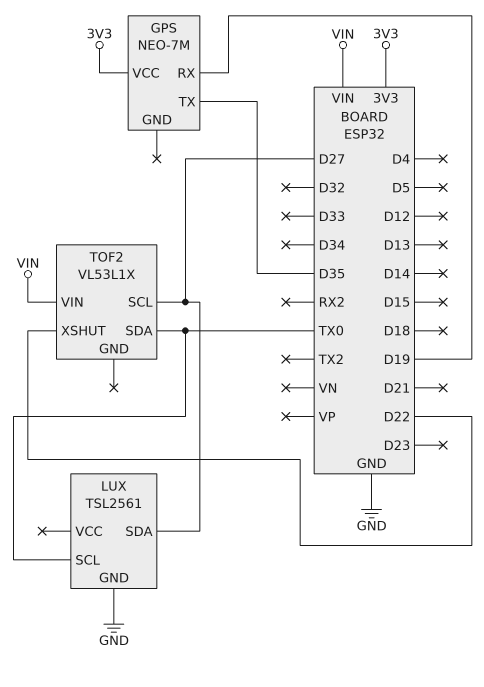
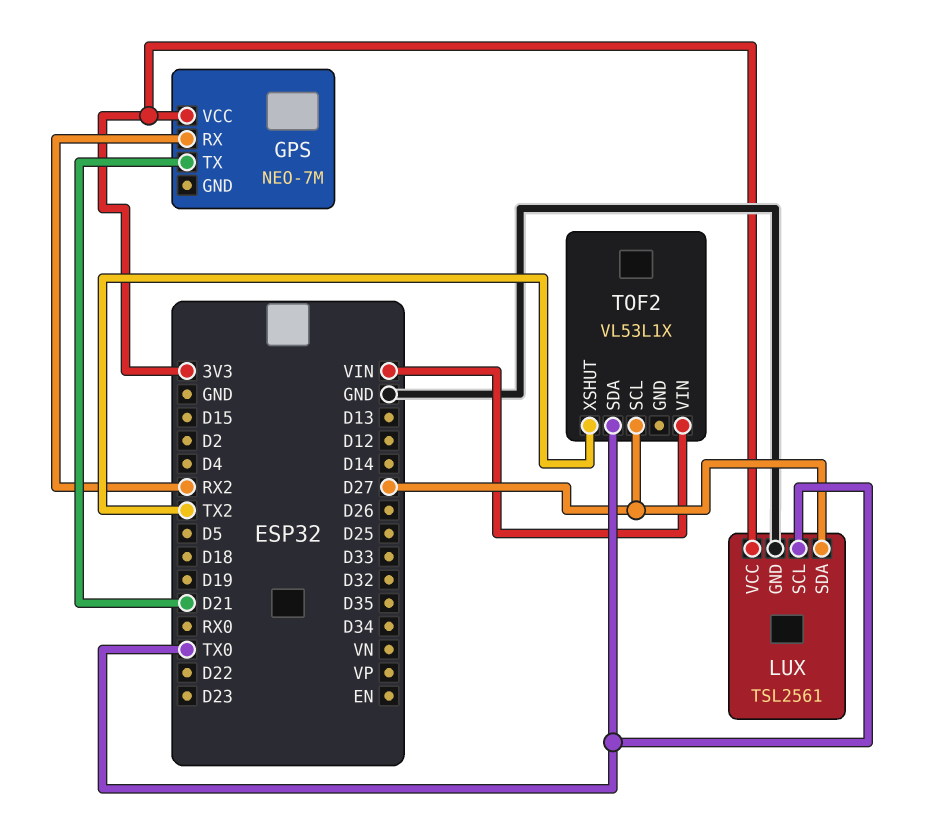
GPS pin RX: D19 -> RX2
GPS pin TX: D35 -> D21
LUX pin VCC: none -> 3V3
TOF2 pin XSHUT: D22 -> TX2

